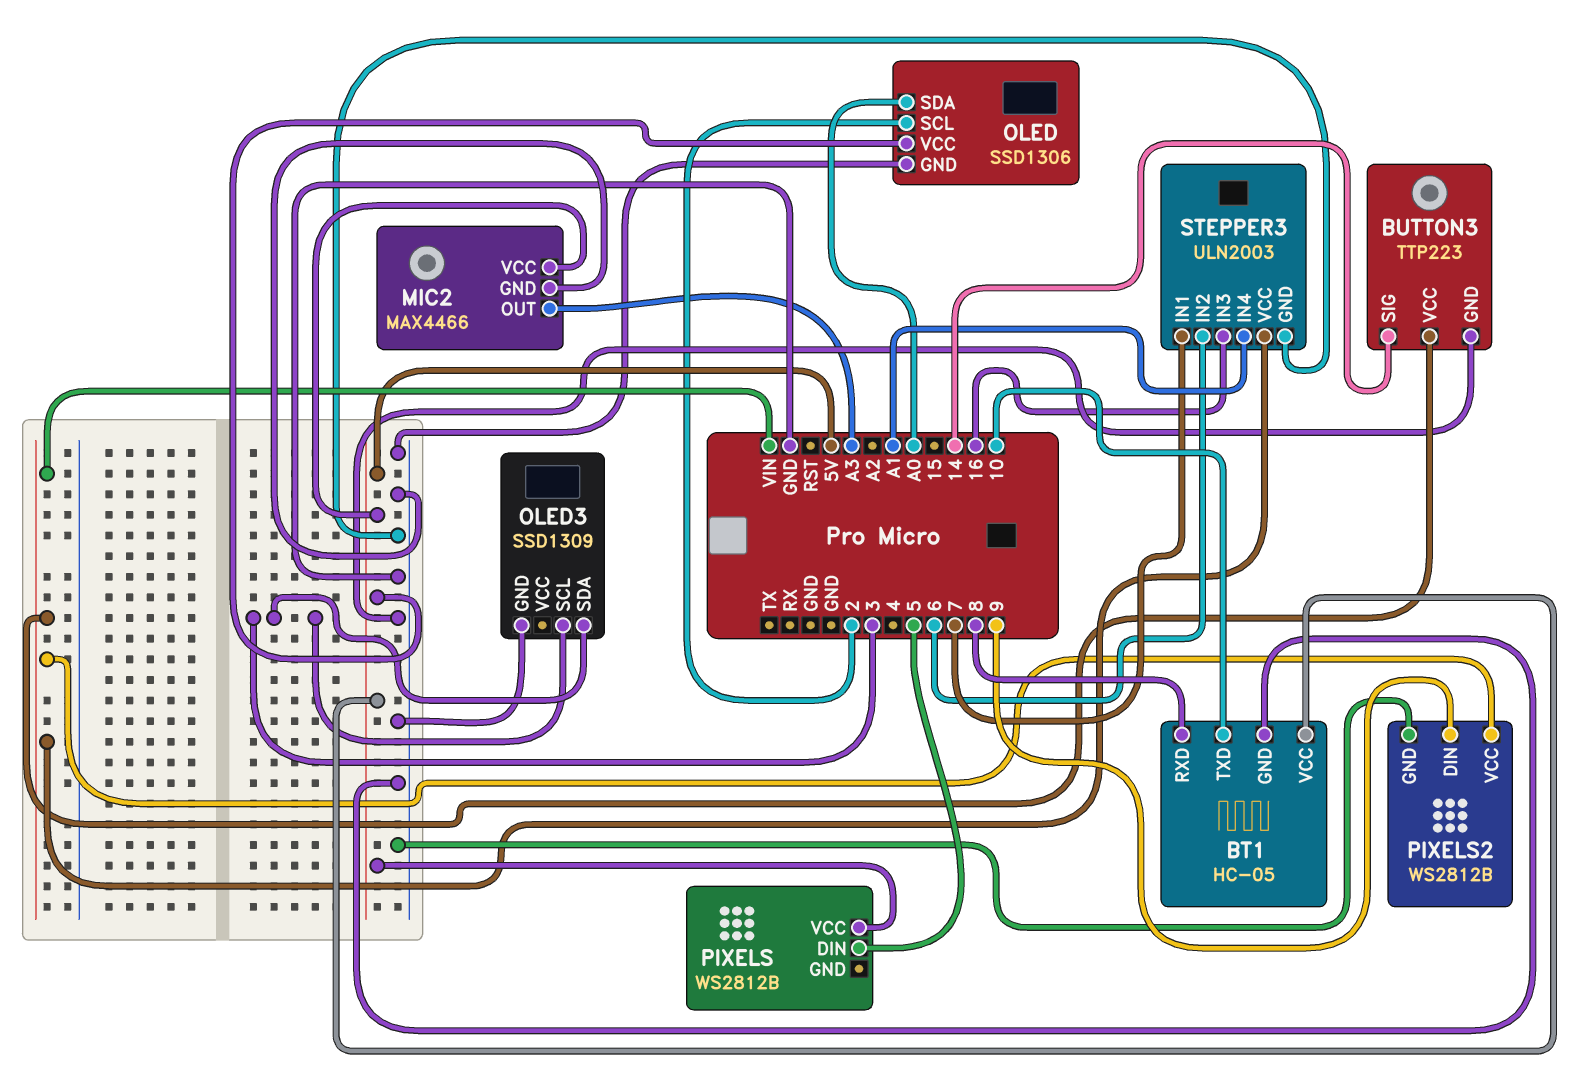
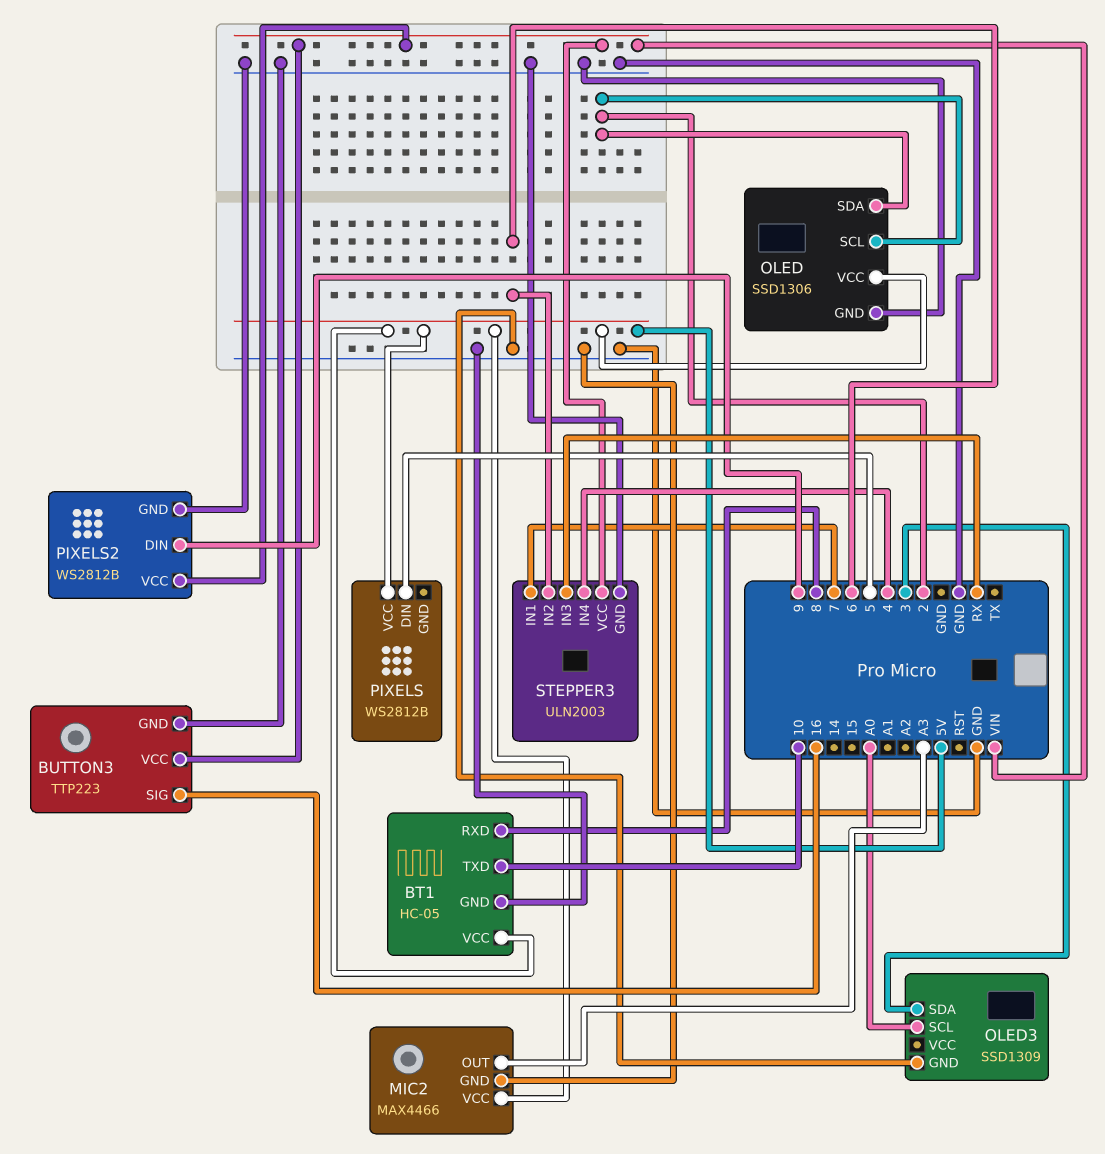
BUTTON3 pin SIG: 14 -> 16
OLED pin SDA: A0 -> 2
OLED3 pin SCL: 3 -> A0
STEPPER3 pin IN3: 16 -> RX
STEPPER3 pin IN4: A1 -> 4

